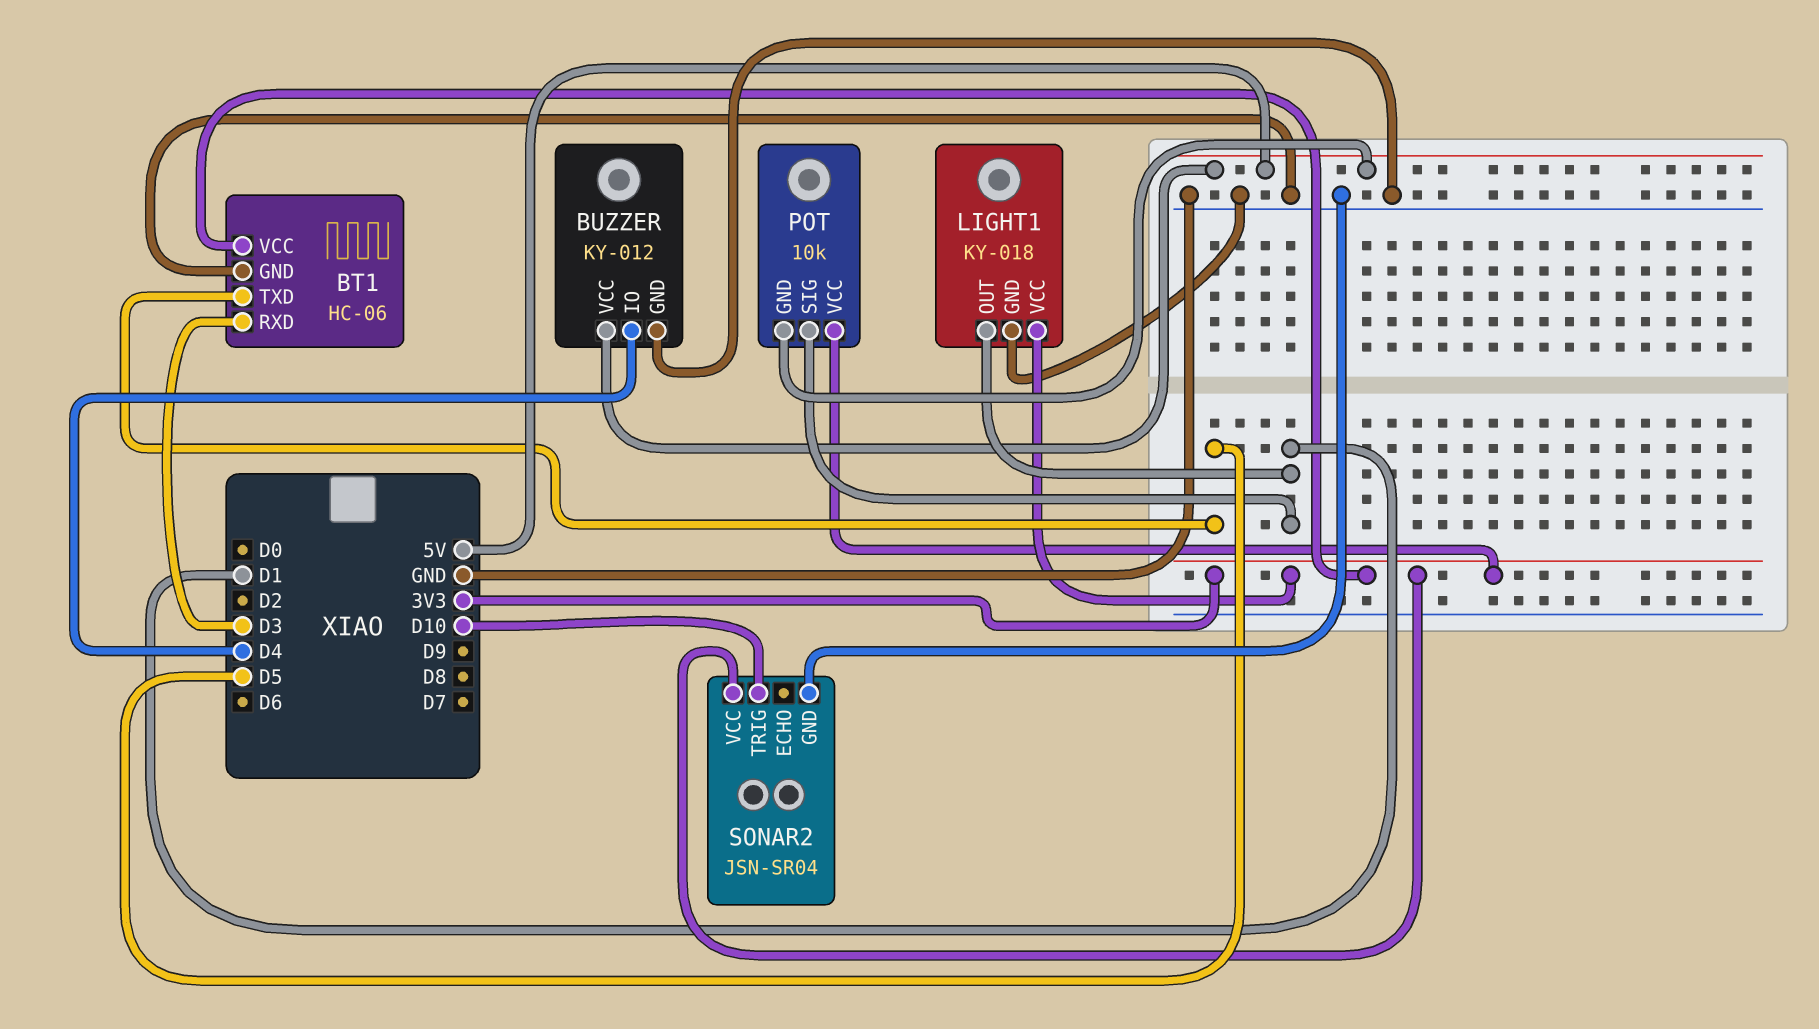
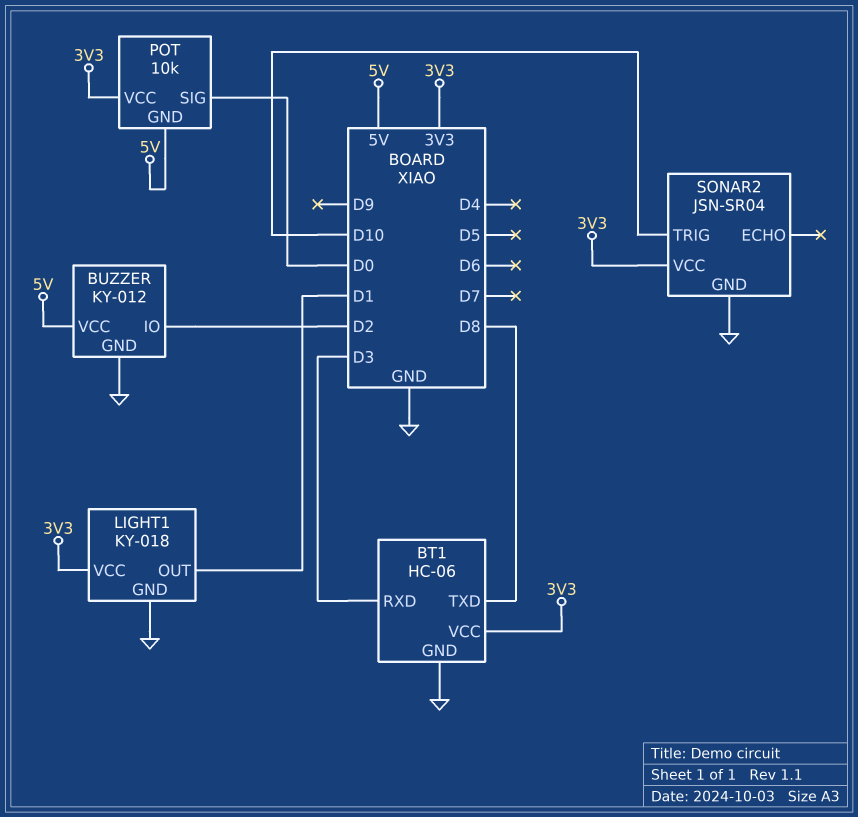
BT1 pin TXD: D5 -> D8
BUZZER pin IO: D4 -> D2
POT pin SIG: D1 -> D0

